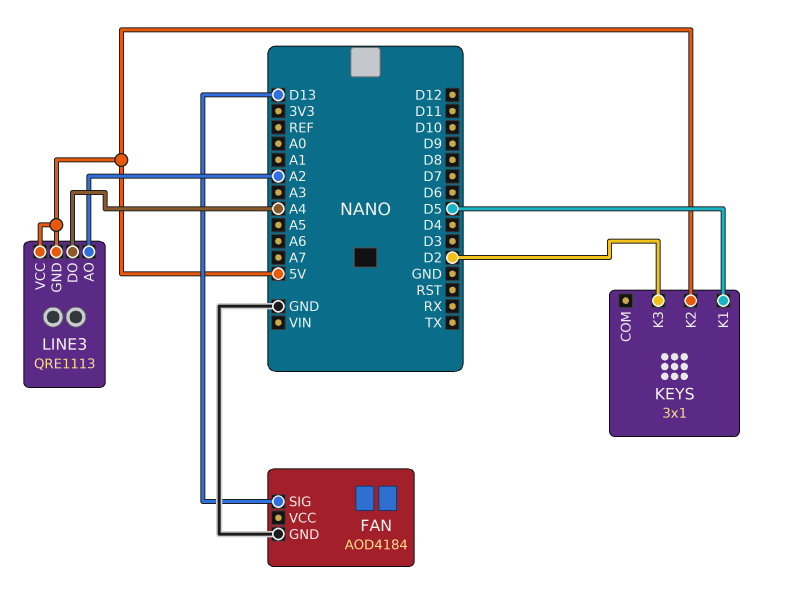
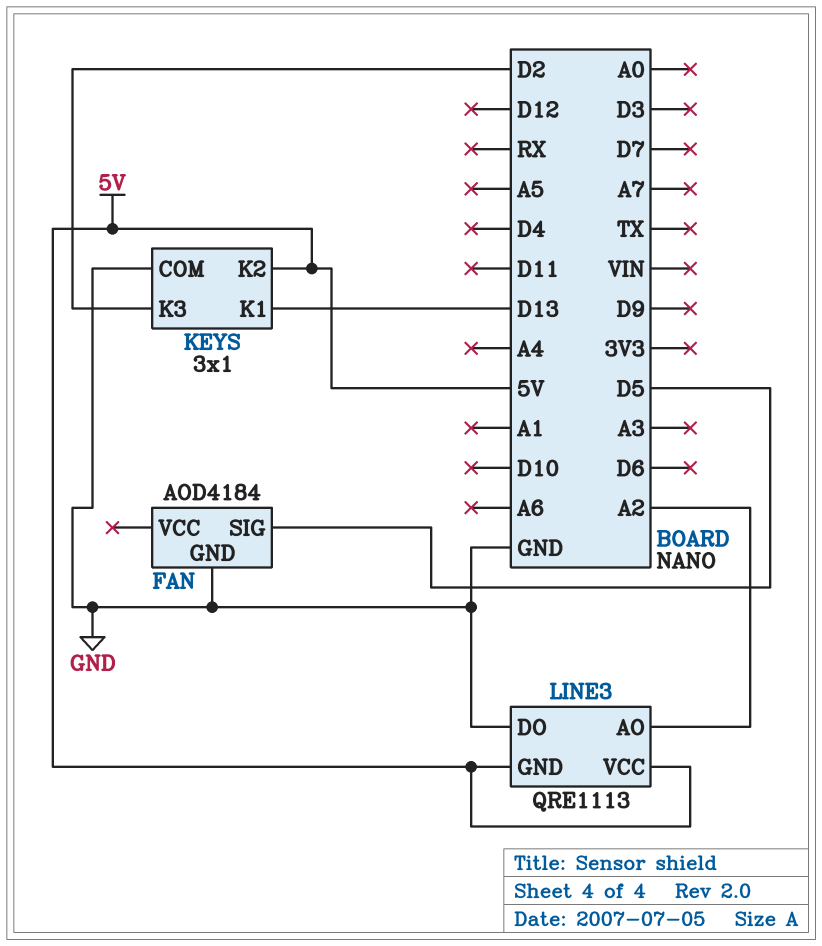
FAN pin SIG: D13 -> D5
KEYS pin COM: none -> GND
KEYS pin K1: D5 -> D13
LINE3 pin DO: A4 -> GND

